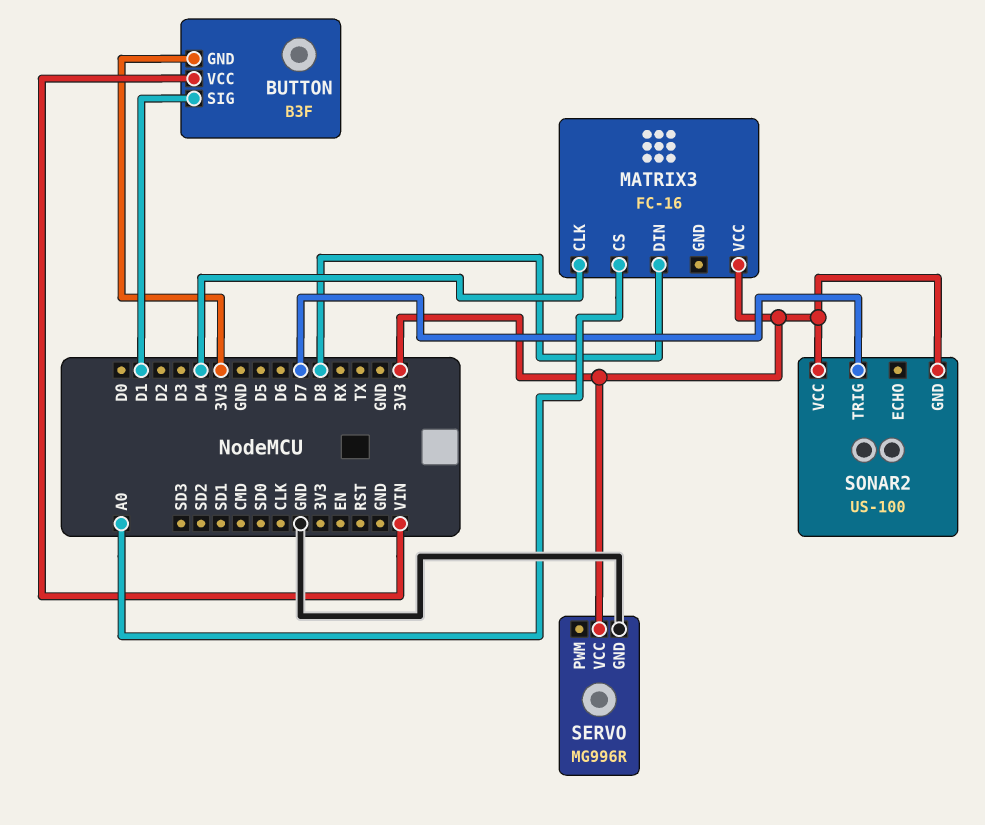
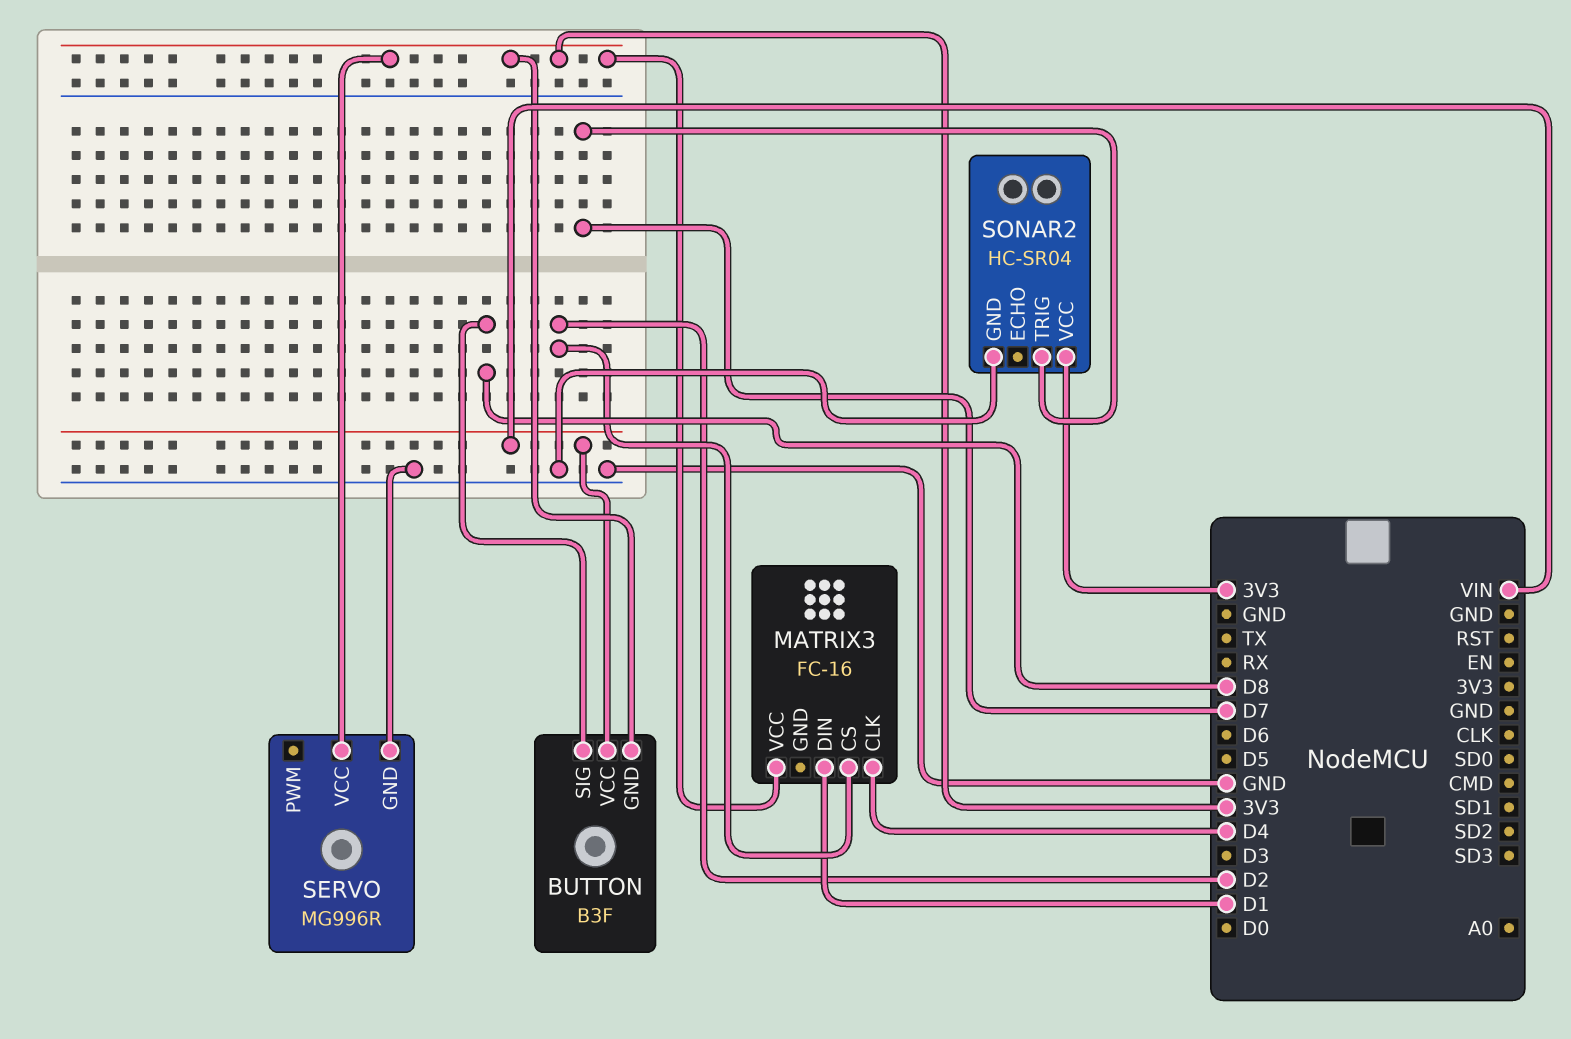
BUTTON pin SIG: D1 -> D8
MATRIX3 pin CS: A0 -> D2
MATRIX3 pin DIN: D8 -> D1
SONAR2: US-100 -> HC-SR04
SONAR2 pin GND: 3V3 -> GND

